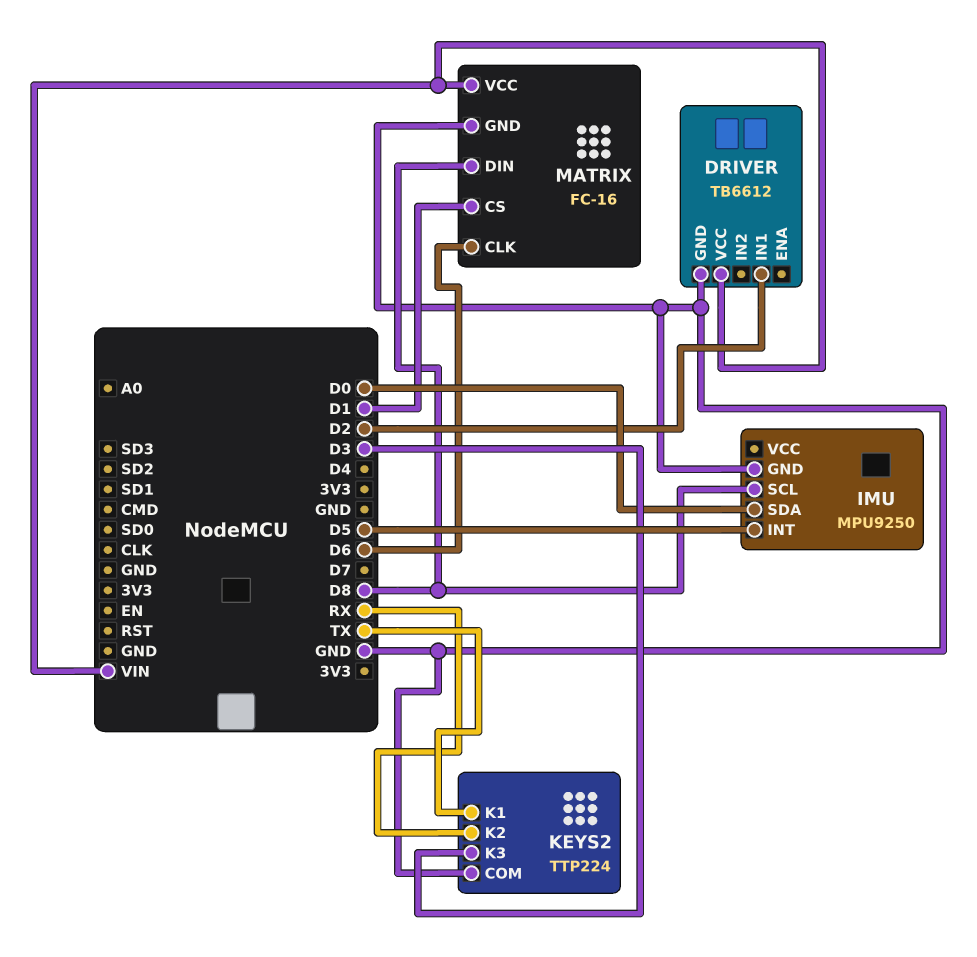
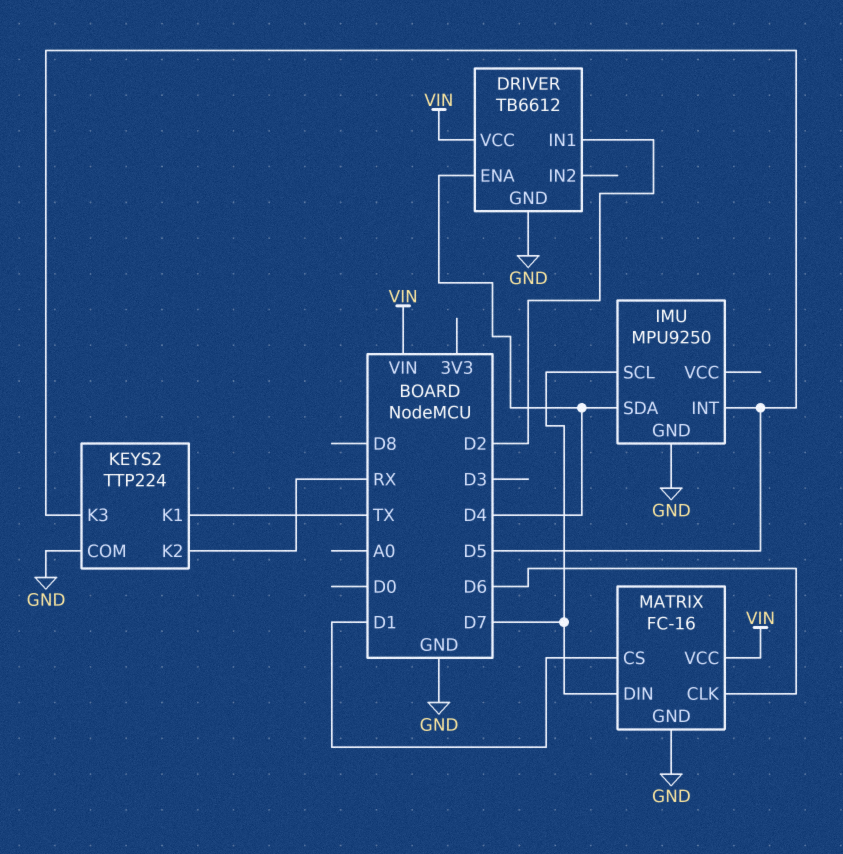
DRIVER pin ENA: none -> D4
IMU pin SCL: D8 -> D7
IMU pin SDA: D0 -> D4
KEYS2 pin K3: D3 -> D5
MATRIX pin DIN: D8 -> D7

